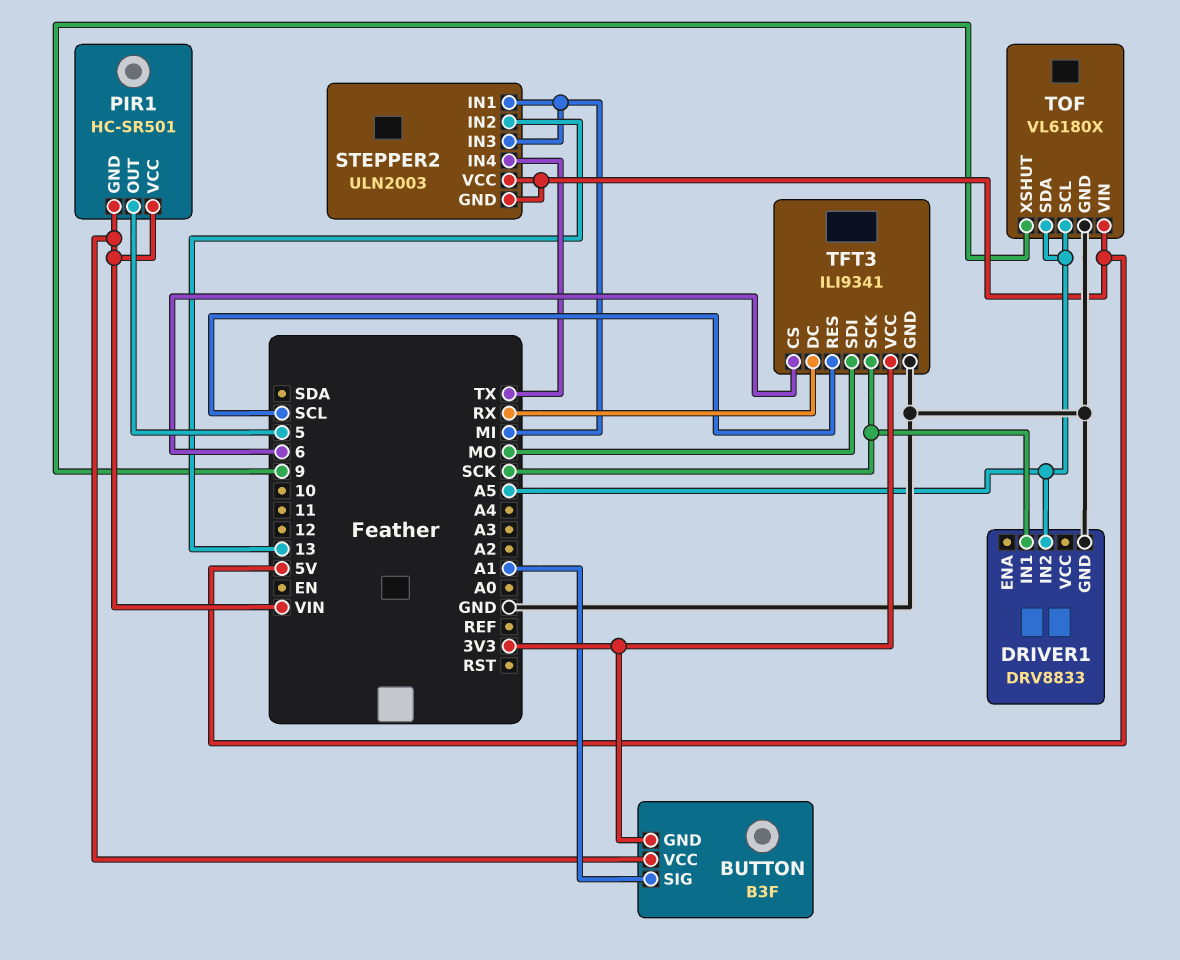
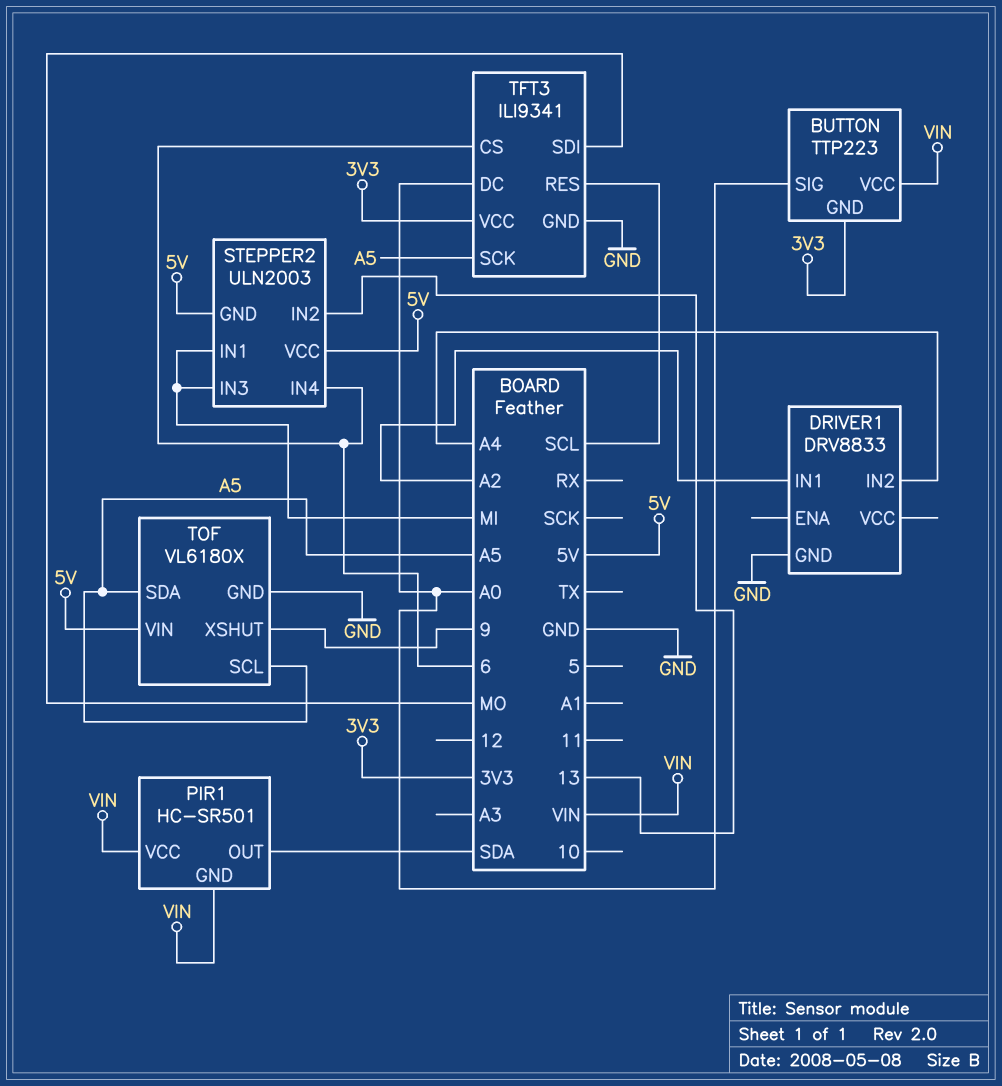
BUTTON: B3F -> TTP223
BUTTON pin SIG: A1 -> A0
DRIVER1 pin IN1: SCK -> A2
DRIVER1 pin IN2: A5 -> A4
PIR1 pin OUT: 5 -> SDA
STEPPER2 pin IN4: TX -> 6
TFT3 pin DC: RX -> A0
TFT3 pin SCK: SCK -> A5

